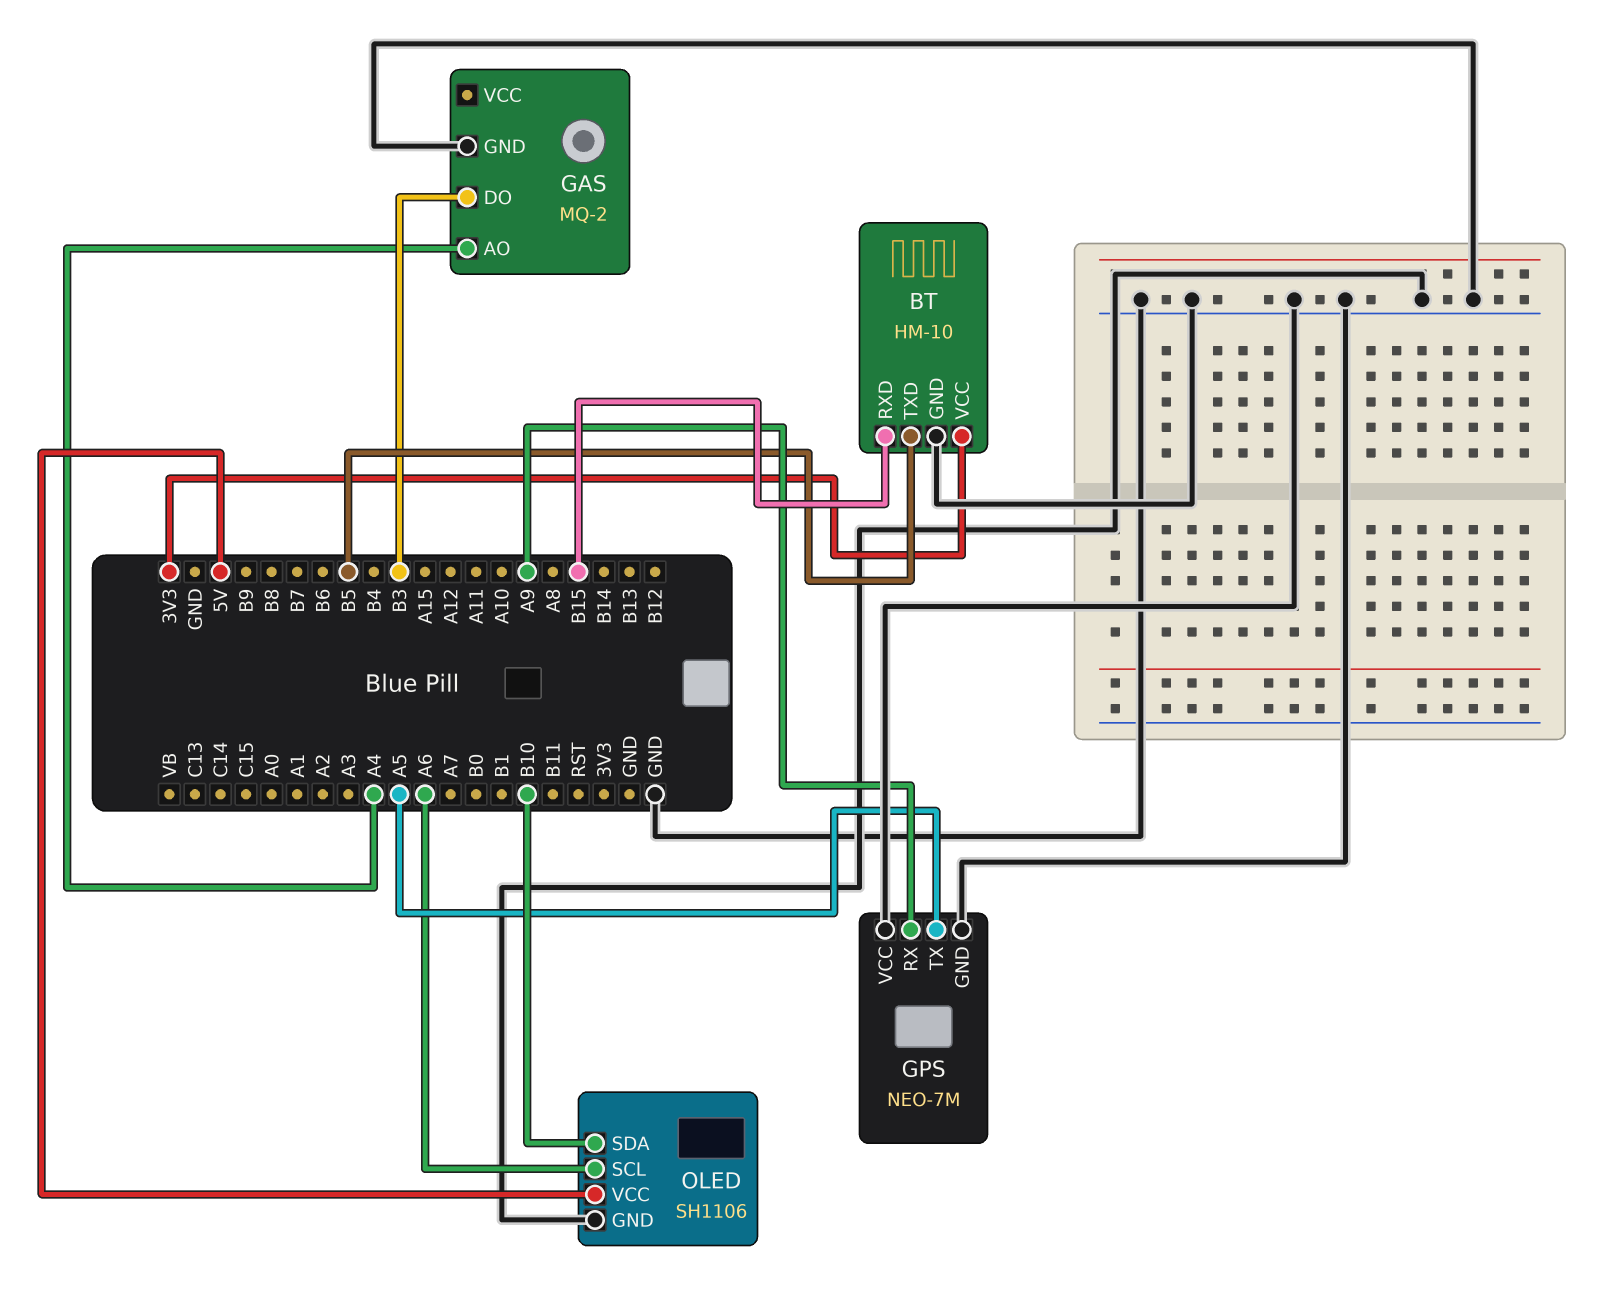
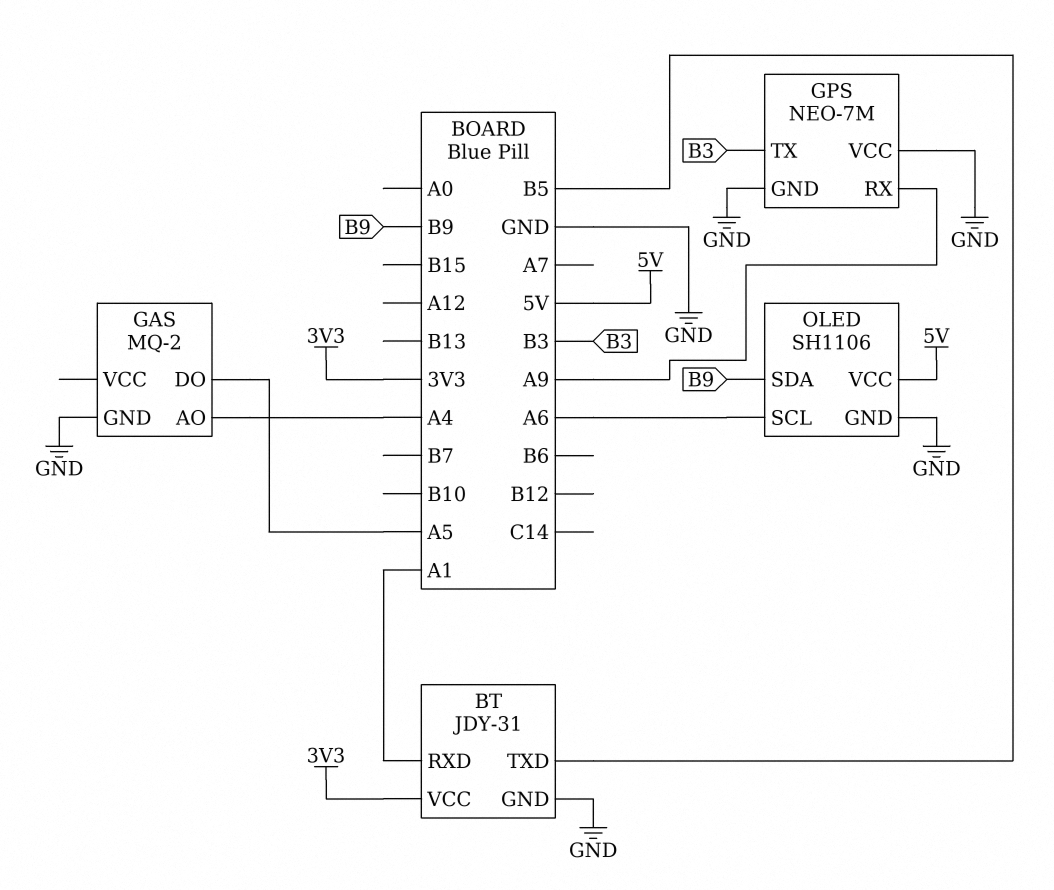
BT: HM-10 -> JDY-31
BT pin RXD: B15 -> A1
GAS pin DO: B3 -> A5
GPS pin TX: A5 -> B3
OLED pin SDA: B10 -> B9

